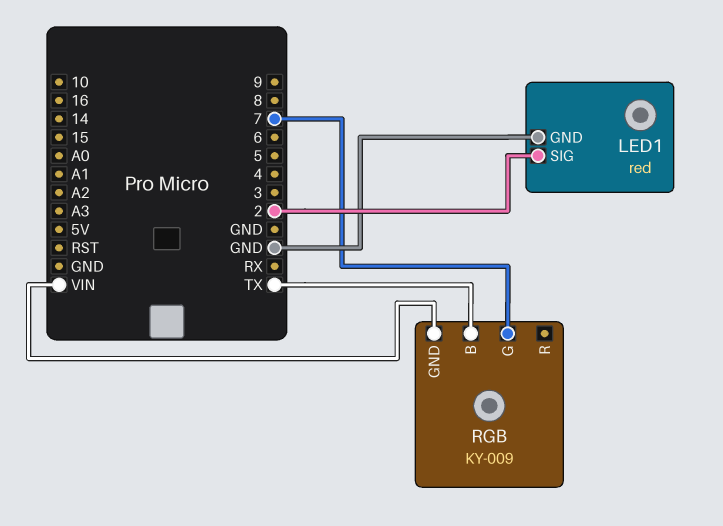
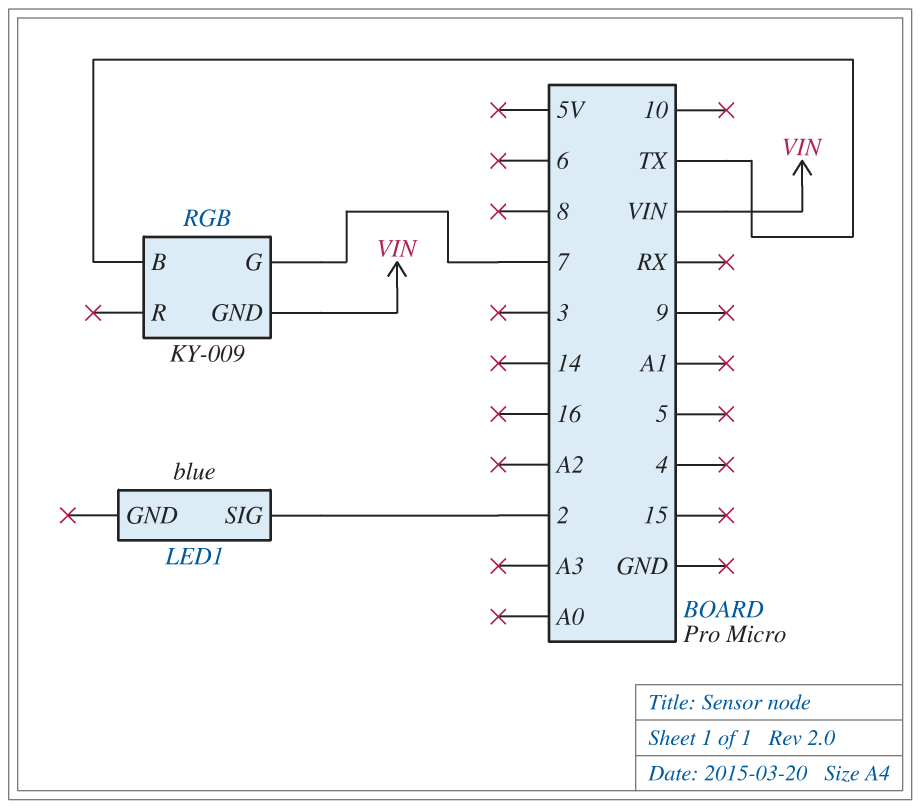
LED1: red -> blue
LED1 pin GND: GND -> none

